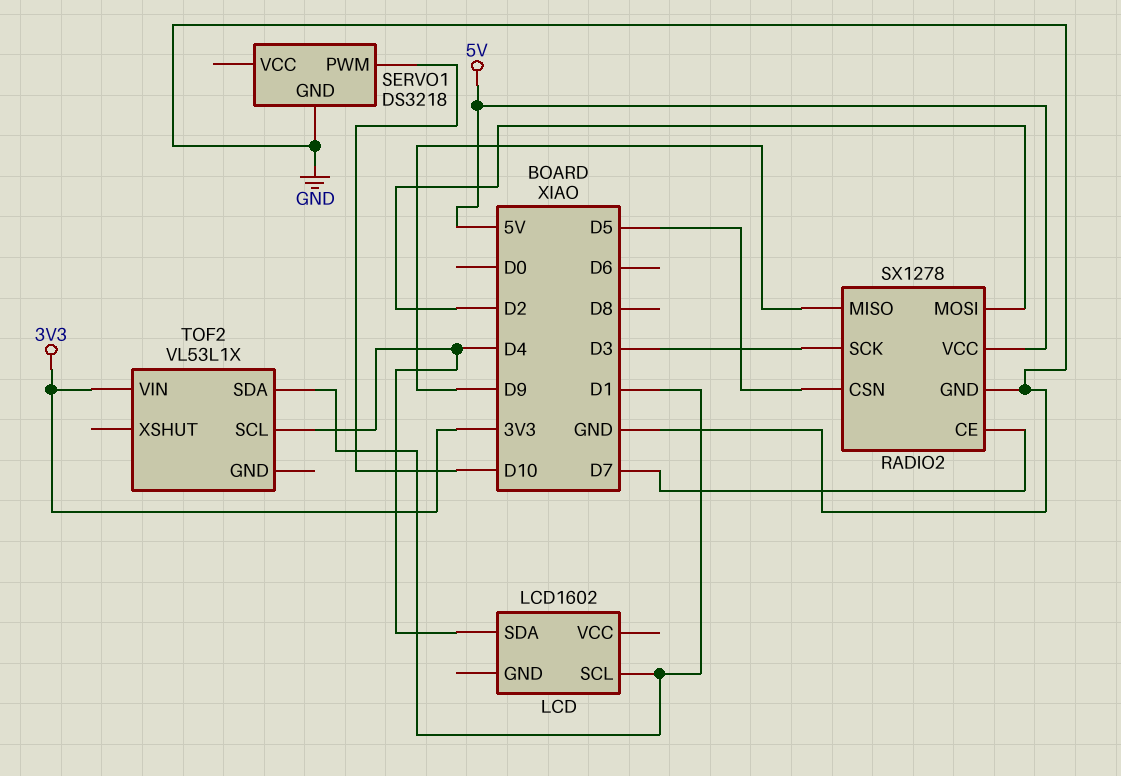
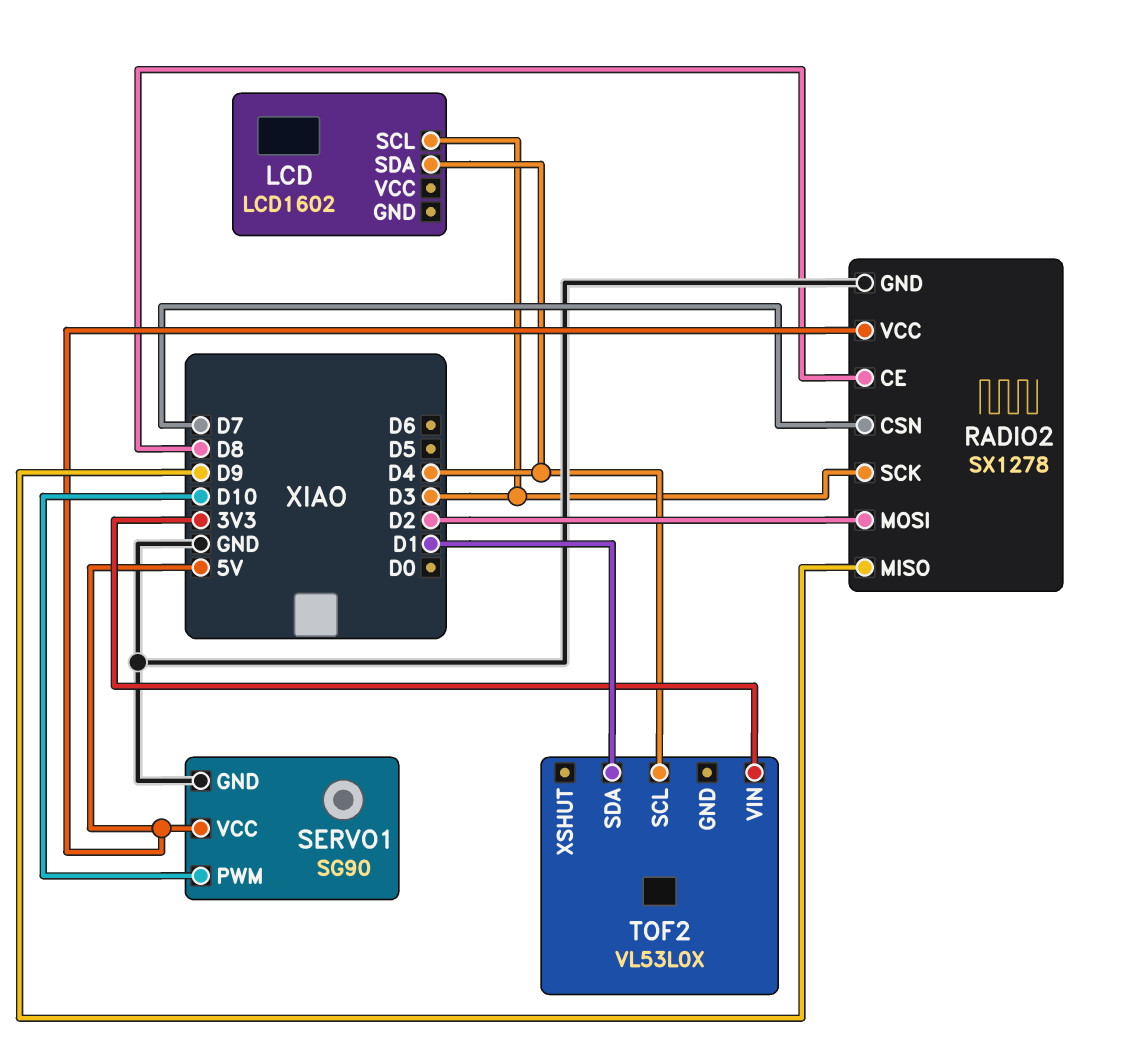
LCD pin SCL: D1 -> D3
RADIO2 pin CE: D7 -> D8
RADIO2 pin CSN: D5 -> D7
SERVO1: DS3218 -> SG90
SERVO1 pin VCC: none -> 5V
TOF2: VL53L1X -> VL53L0X

